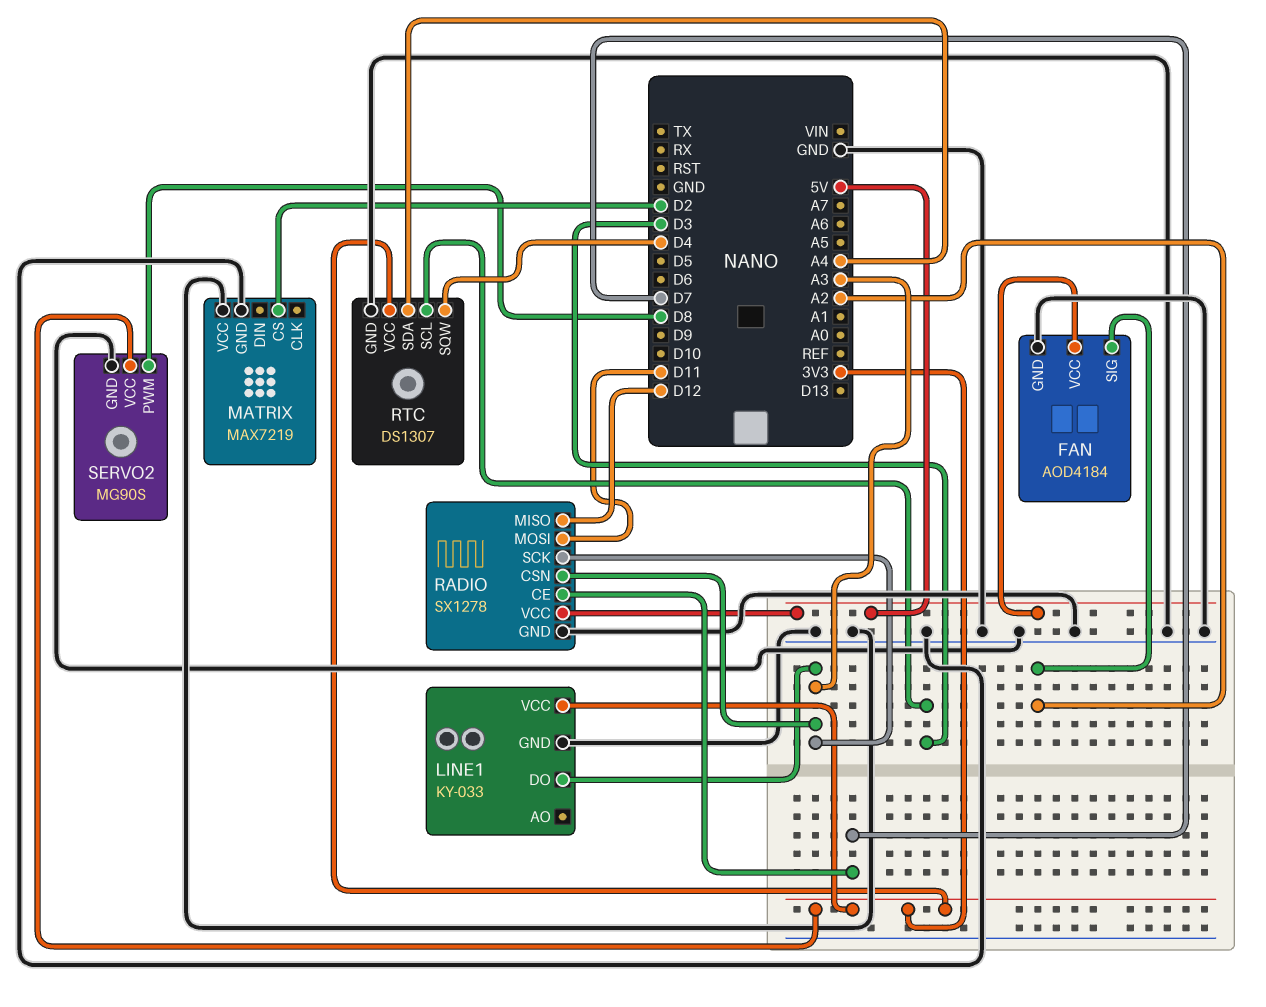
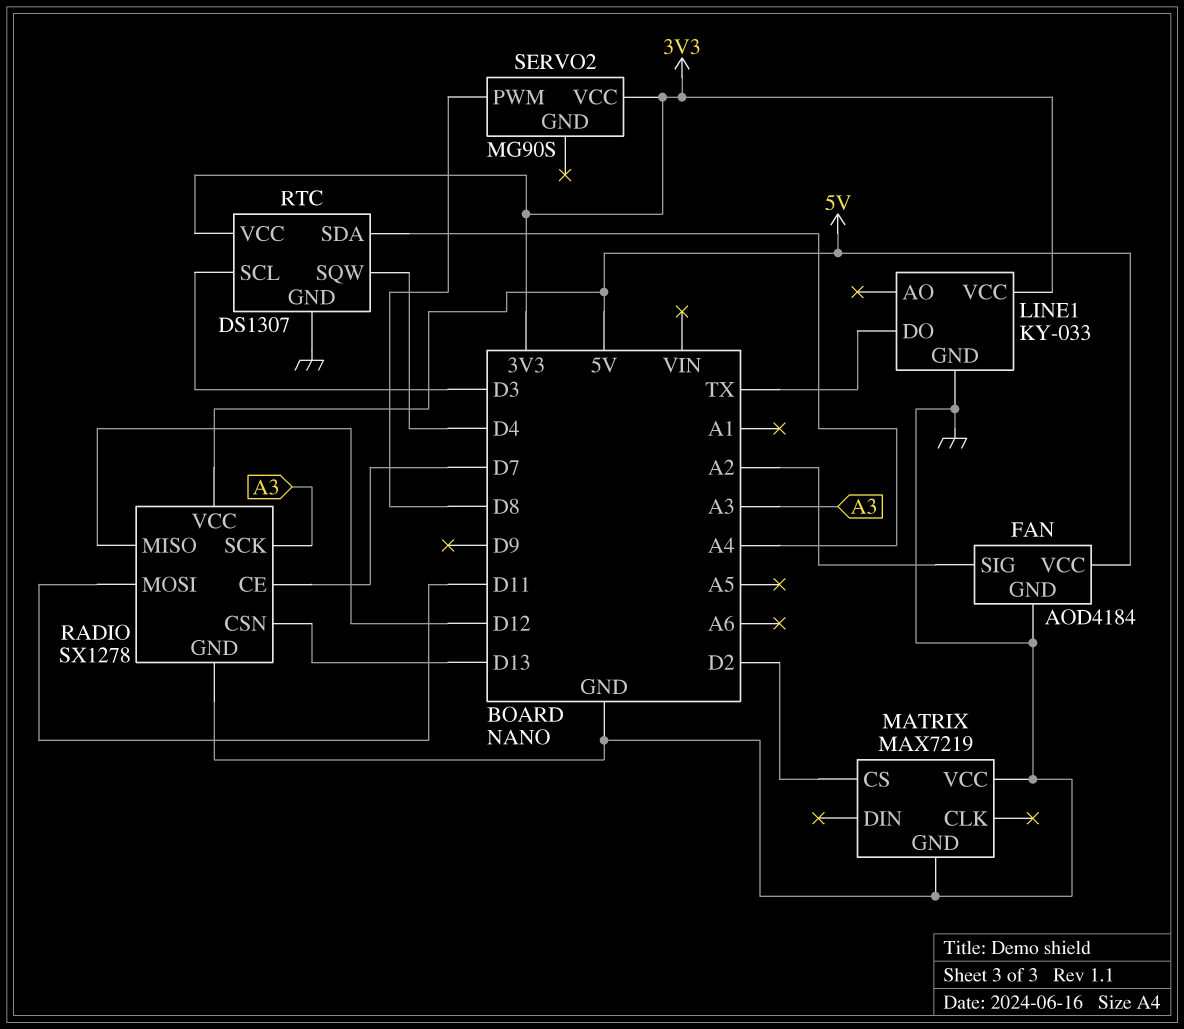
LINE1 pin DO: A3 -> TX
RADIO pin CSN: A3 -> D13
SERVO2 pin GND: GND -> none

